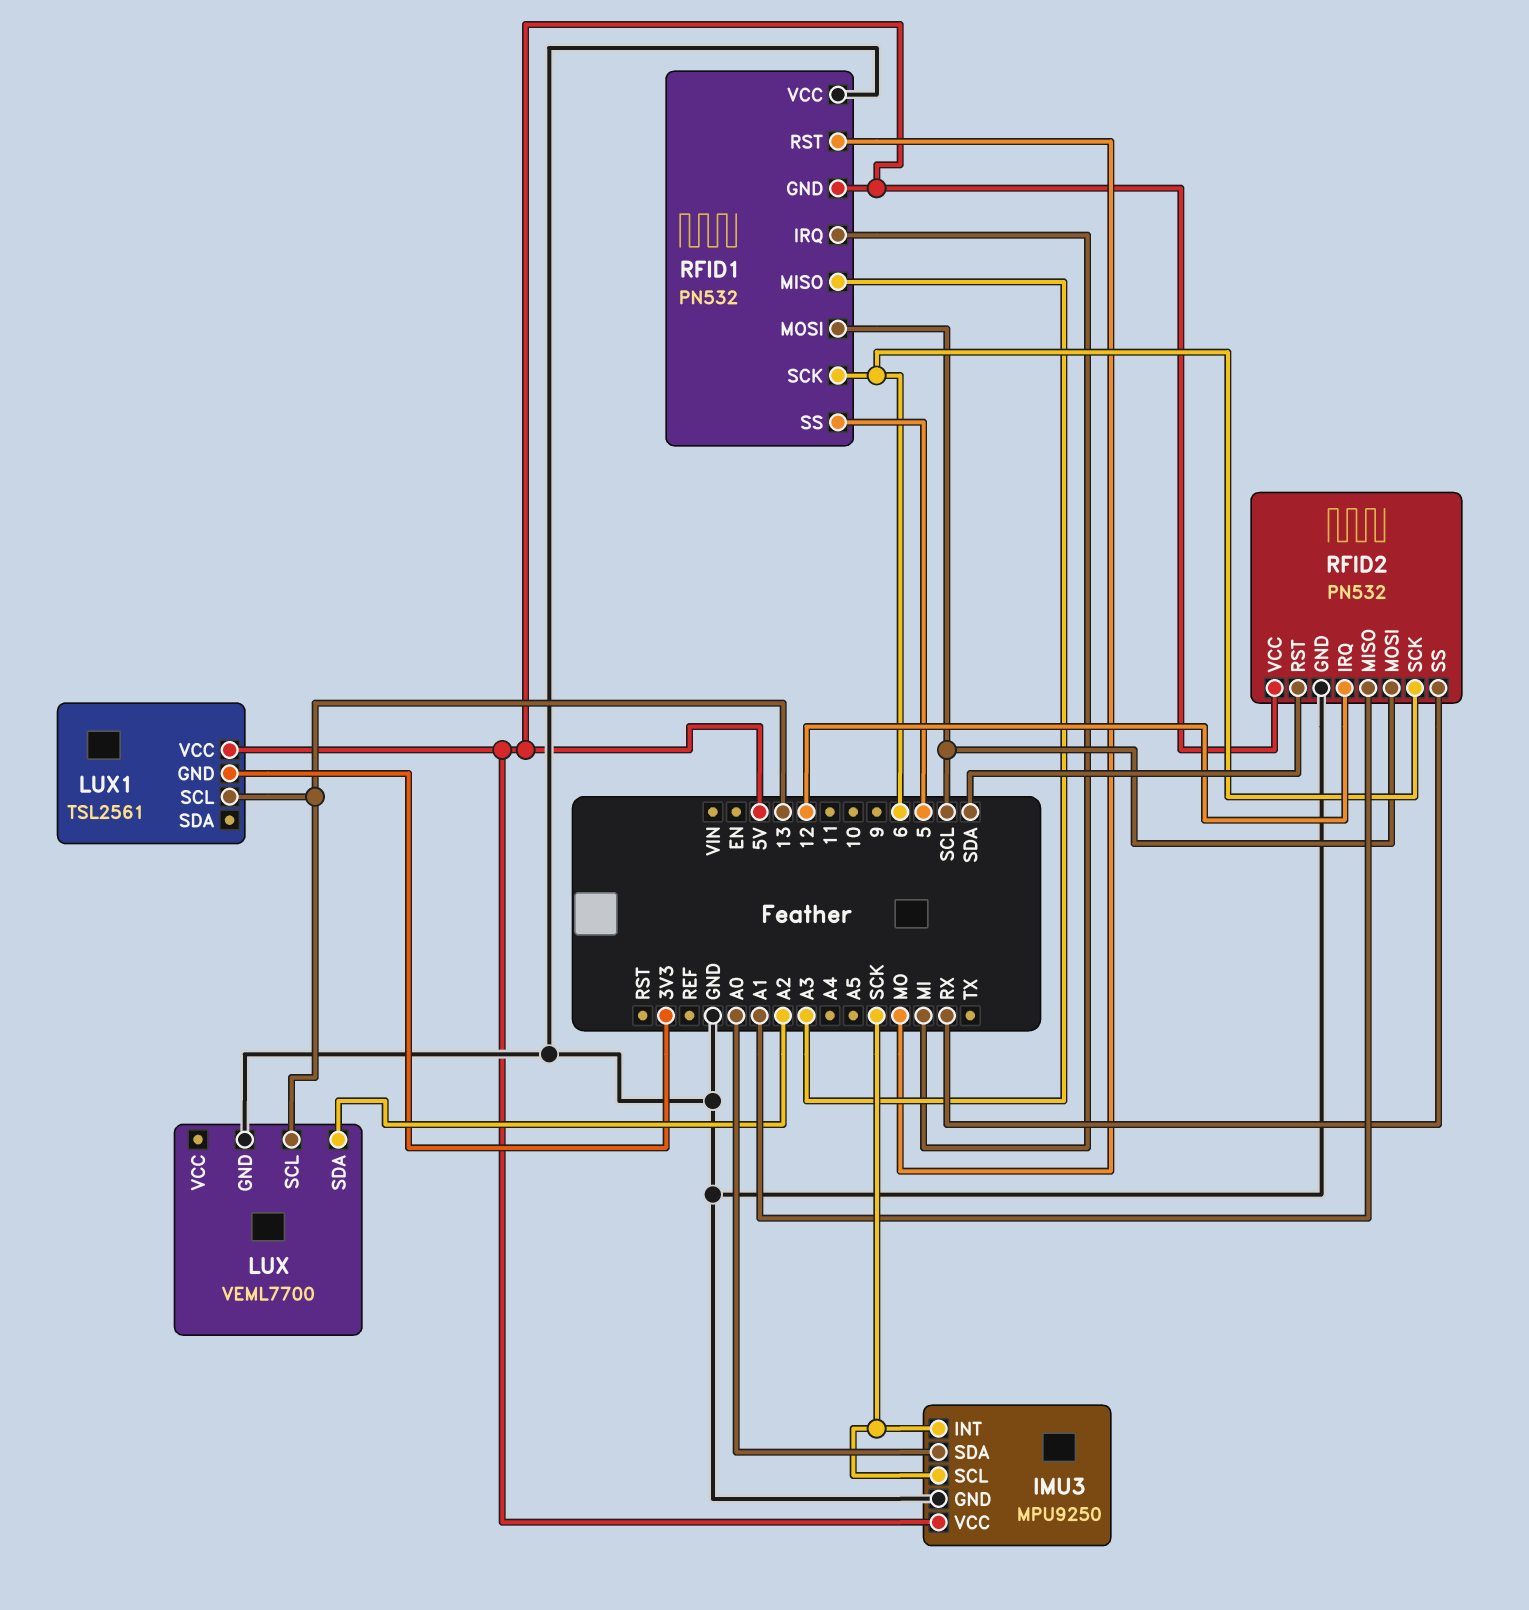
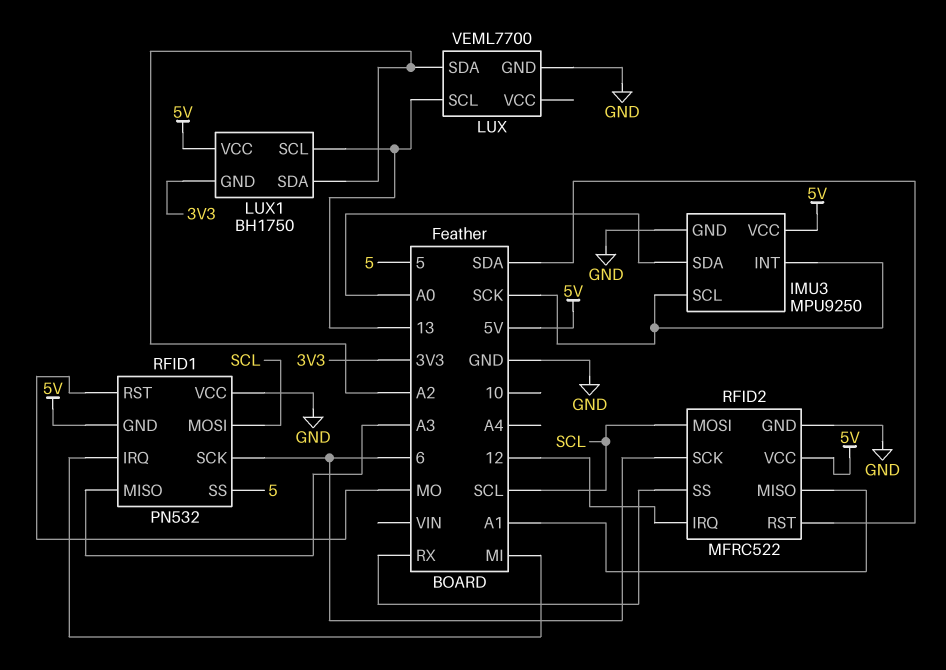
LUX1: TSL2561 -> BH1750
LUX1 pin SDA: none -> A2
RFID2: PN532 -> MFRC522

